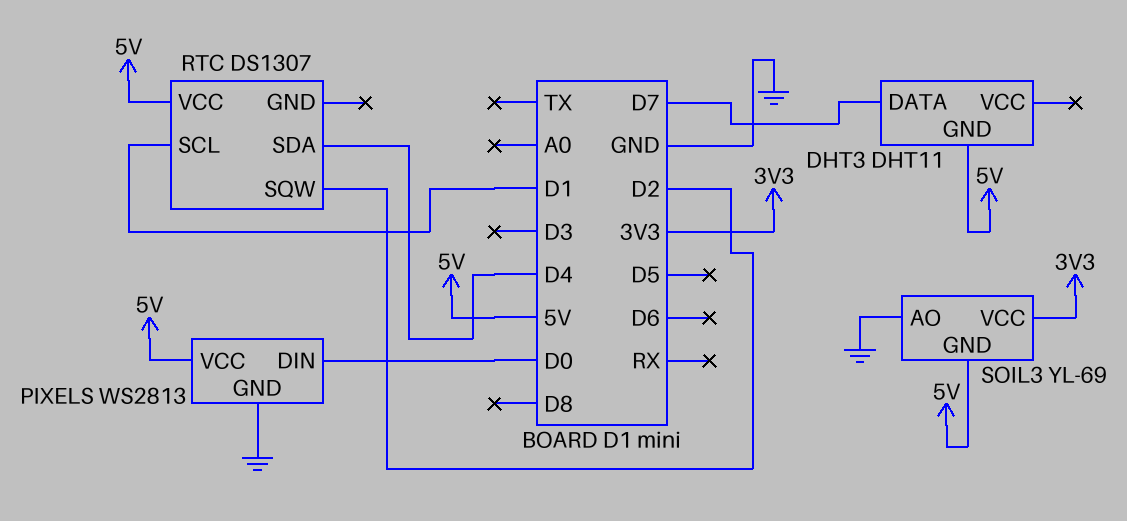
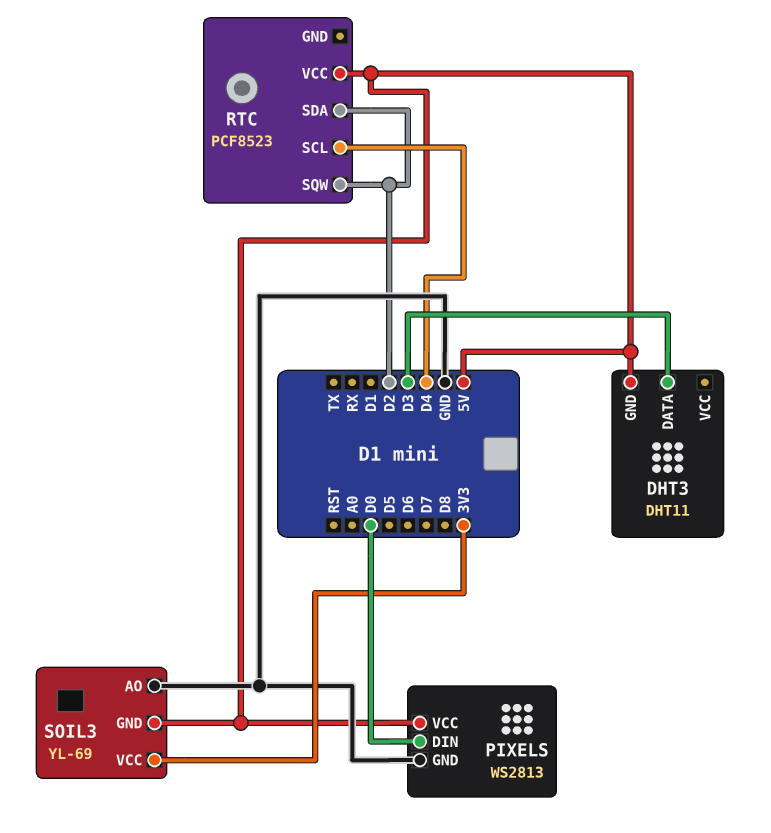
DHT3 pin DATA: D7 -> D3
RTC: DS1307 -> PCF8523
RTC pin SCL: D1 -> D4
RTC pin SDA: D4 -> D2

